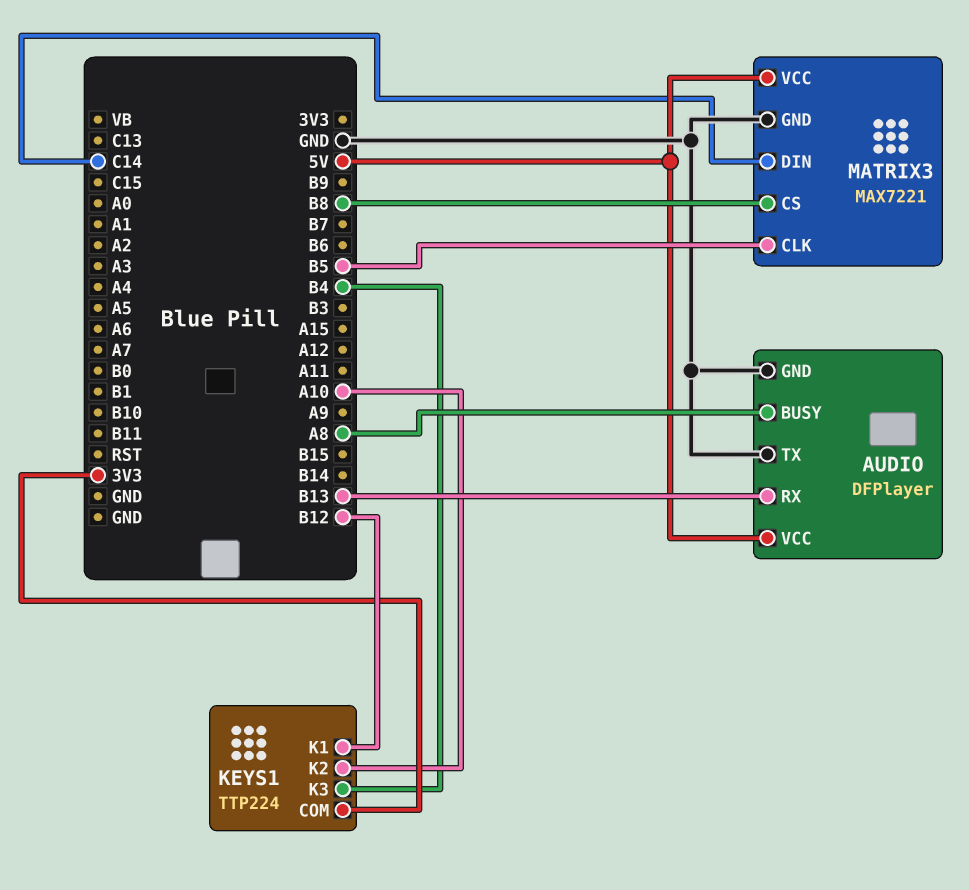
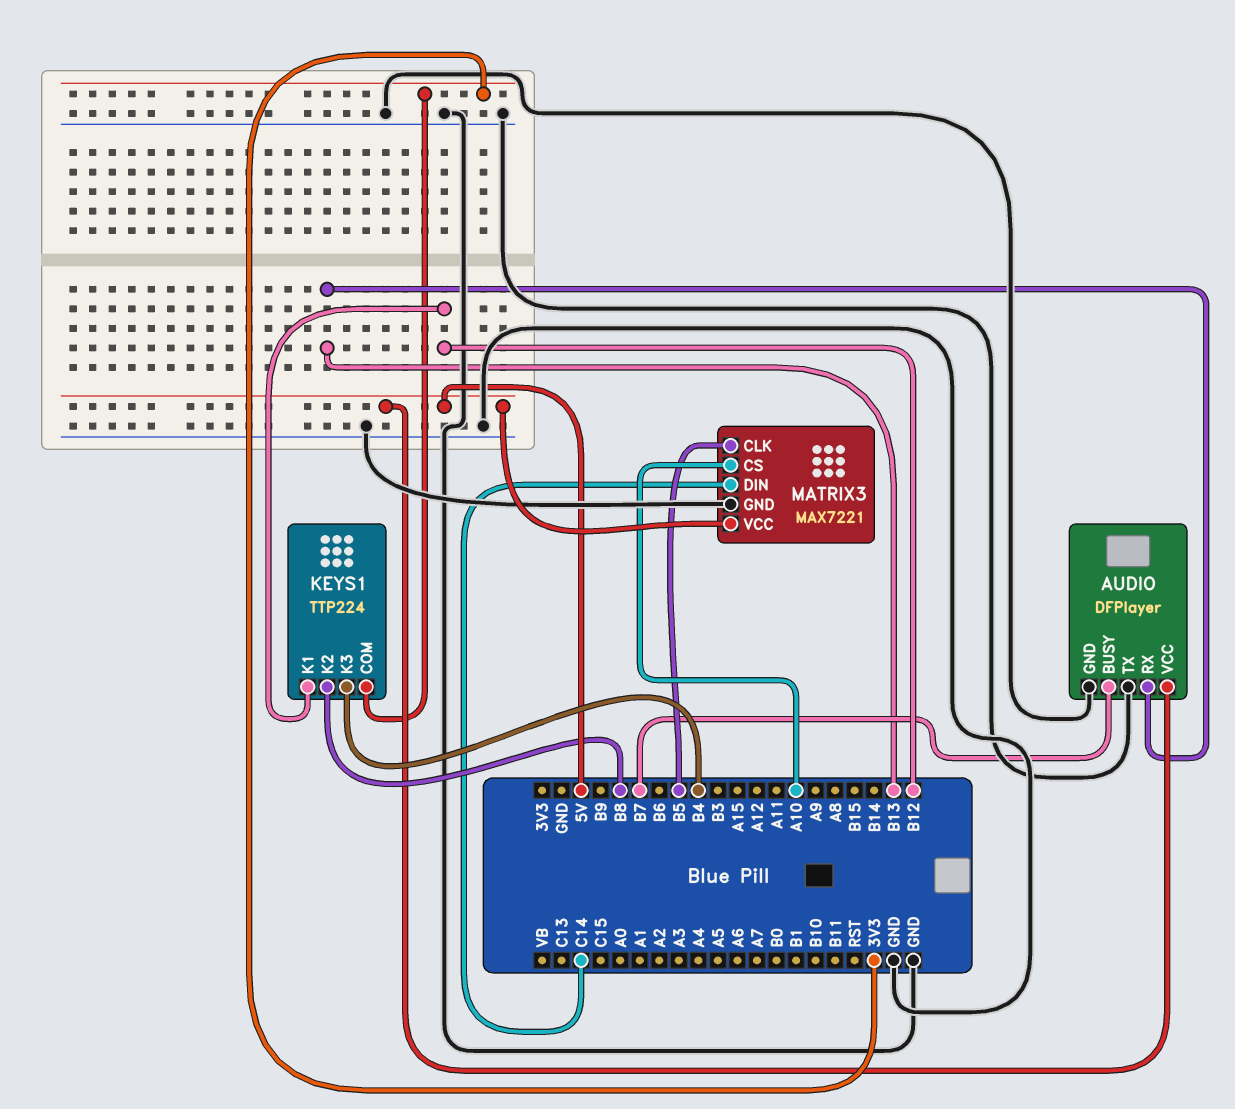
AUDIO pin BUSY: A8 -> B7
KEYS1 pin K2: A10 -> B8
MATRIX3 pin CS: B8 -> A10

